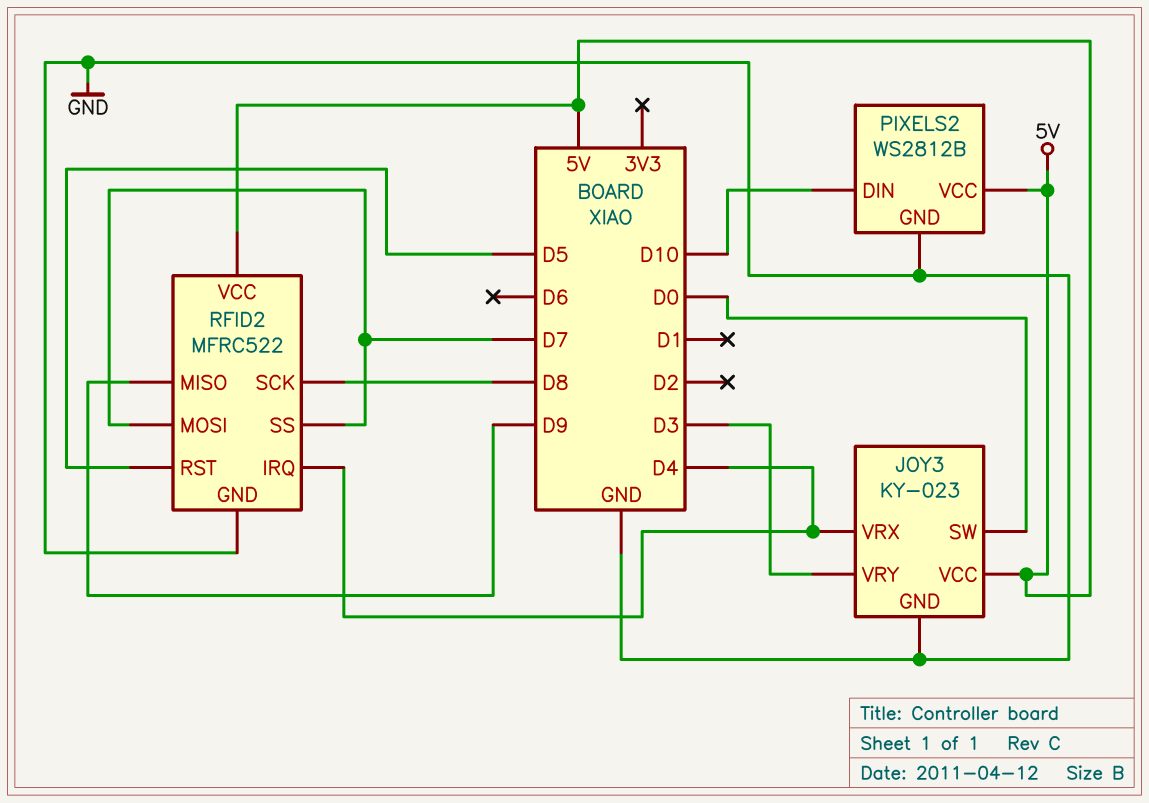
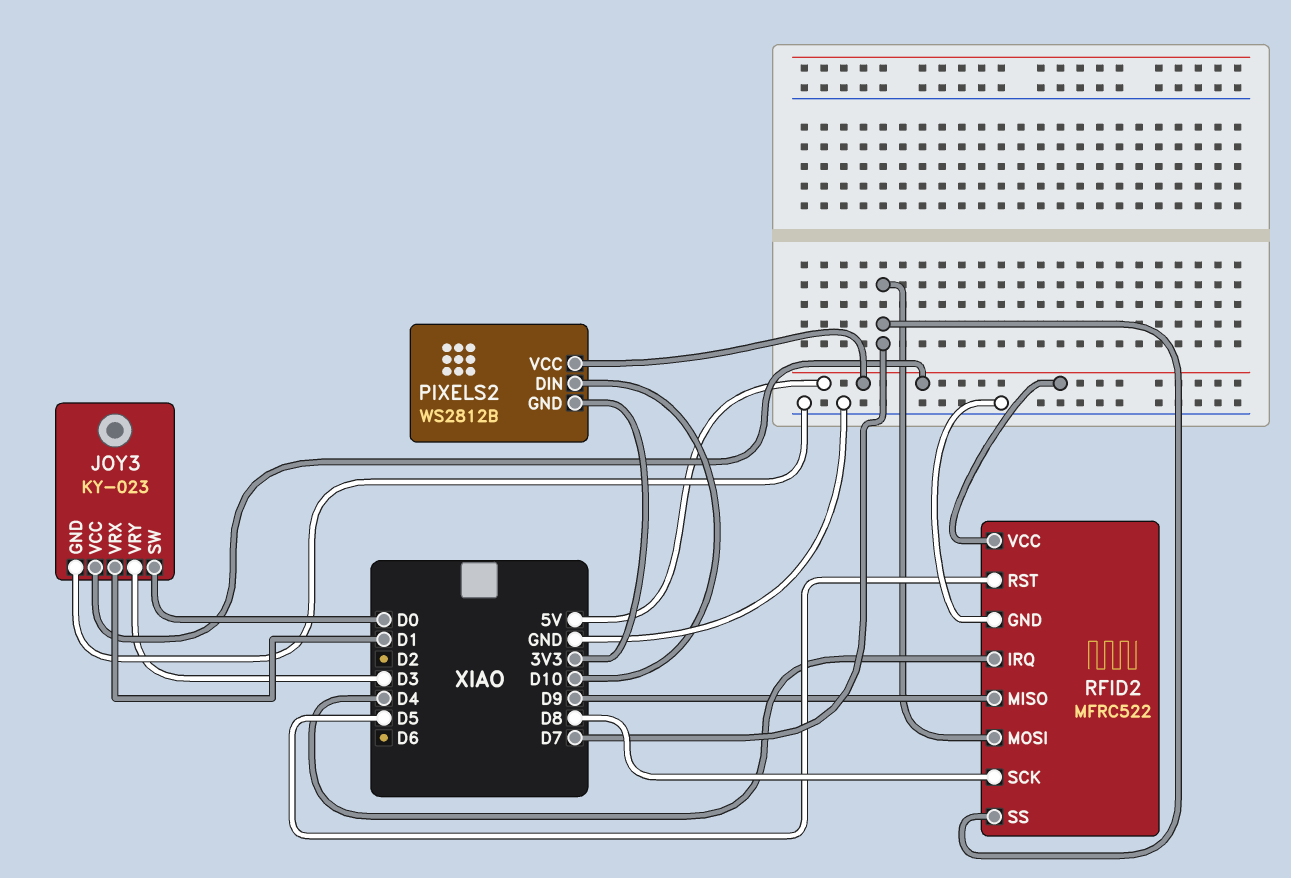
JOY3 pin VRX: D4 -> D1
PIXELS2 pin GND: GND -> 3V3

